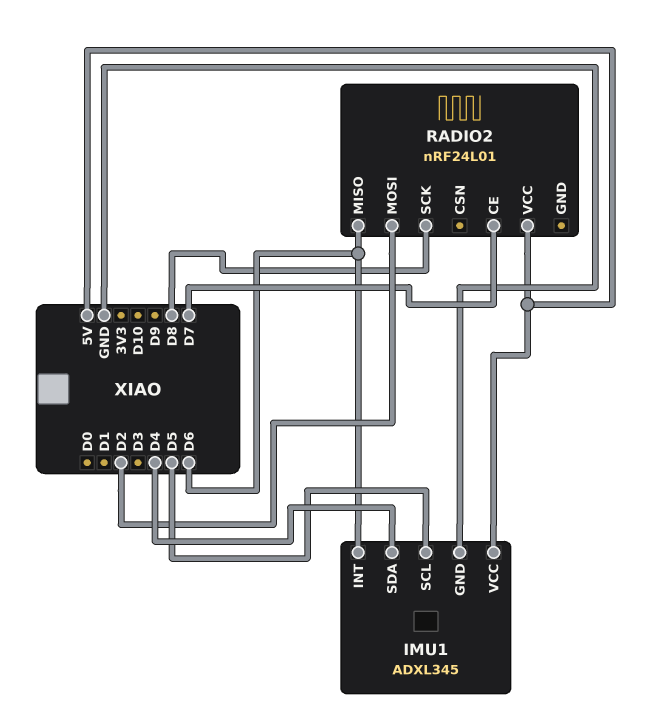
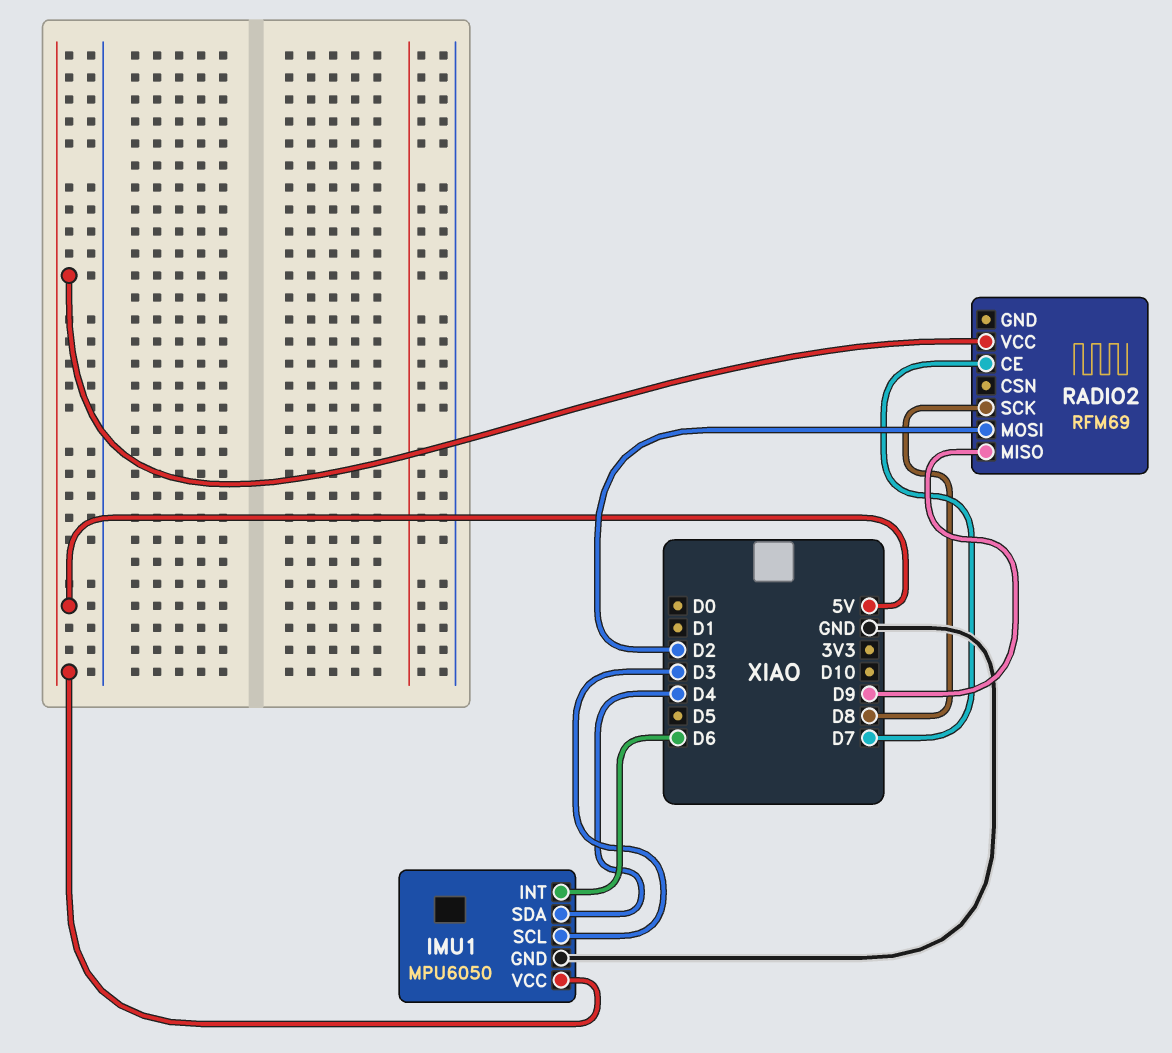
IMU1: ADXL345 -> MPU6050
IMU1 pin SCL: D5 -> D3
RADIO2: nRF24L01 -> RFM69
RADIO2 pin MISO: D6 -> D9

